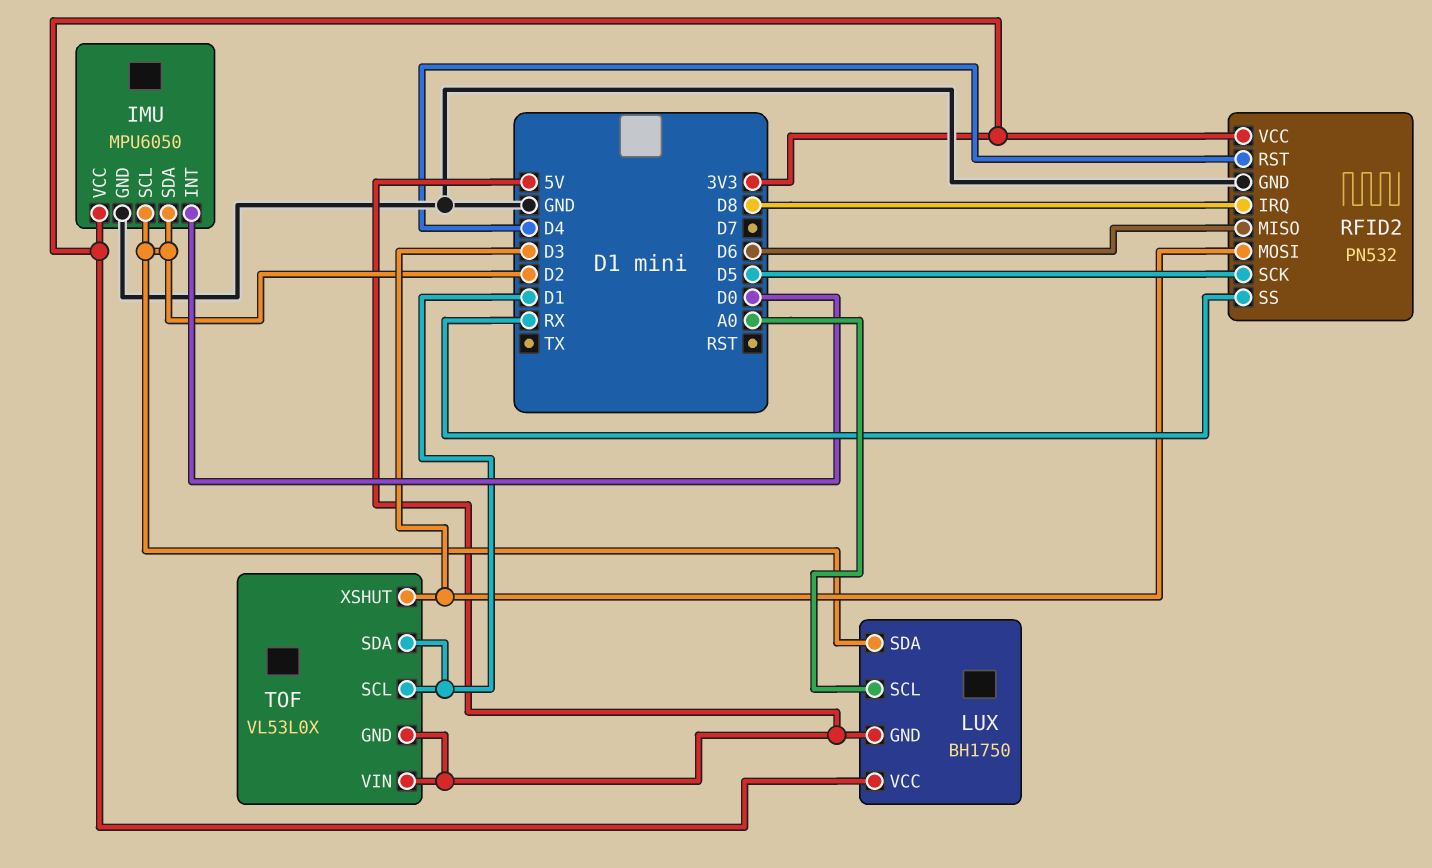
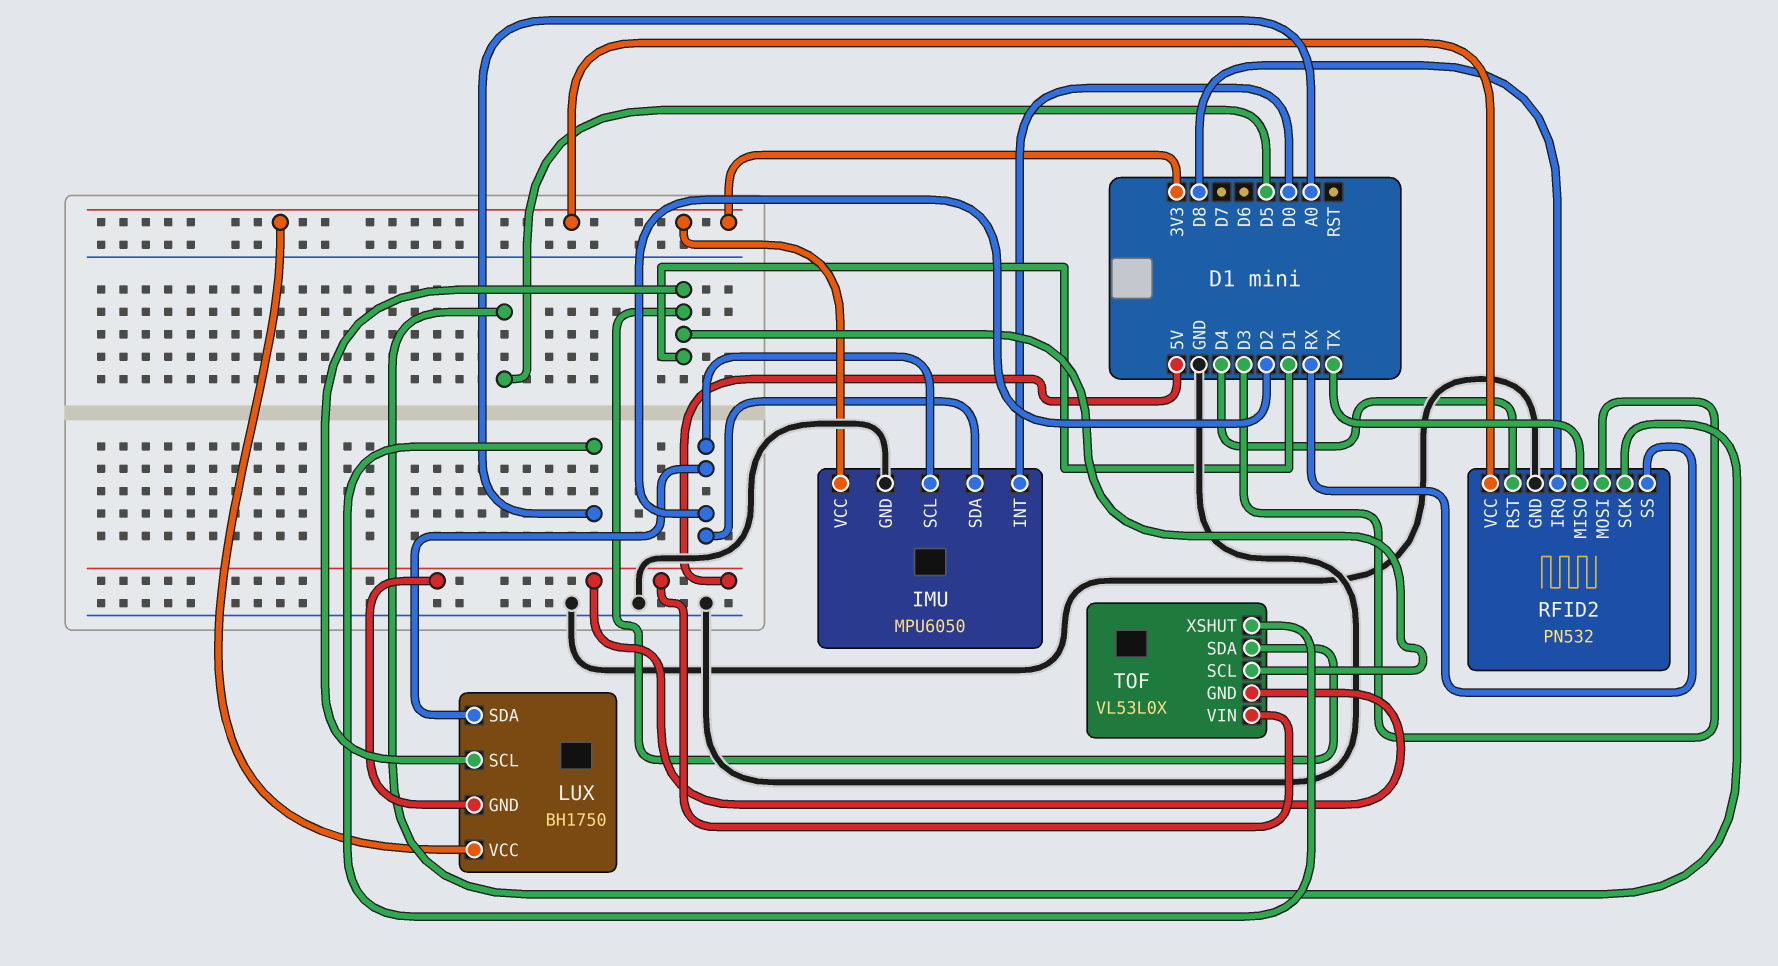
LUX pin SCL: A0 -> D1
RFID2 pin MISO: D6 -> TX
TOF pin XSHUT: D3 -> A0

